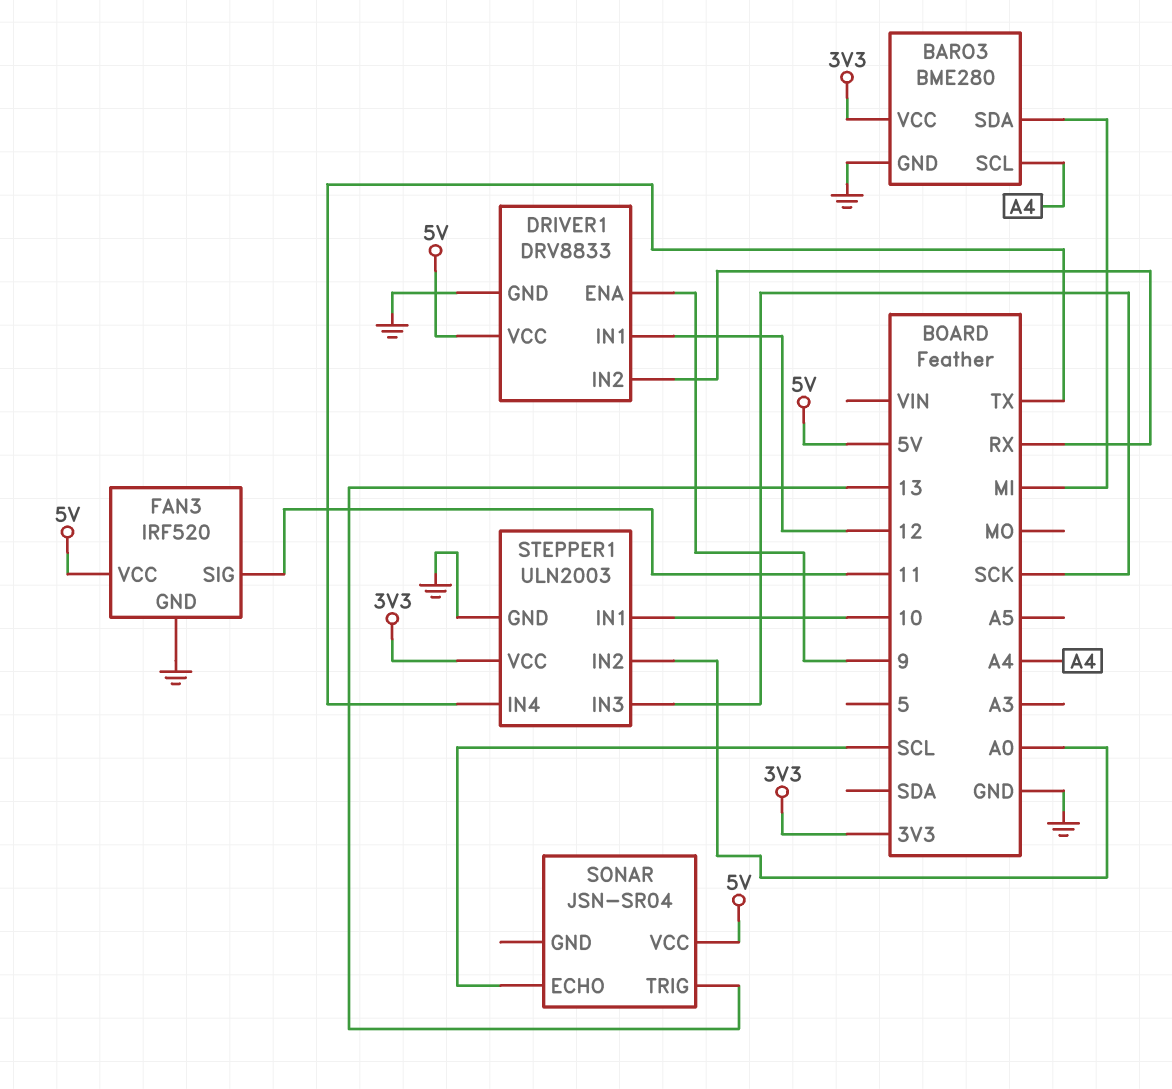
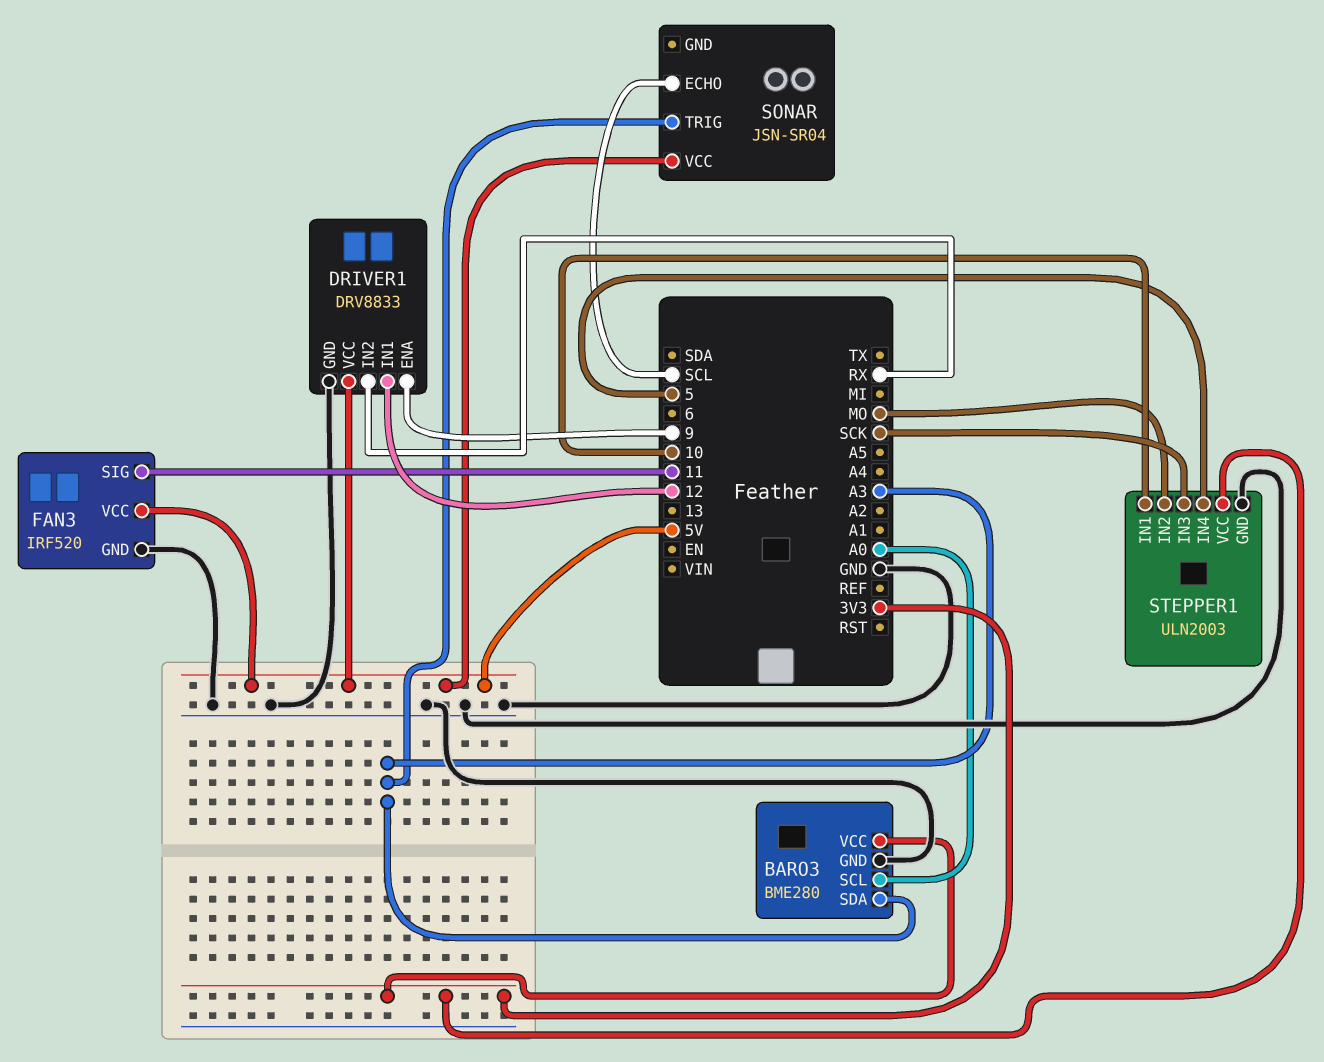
BARO3 pin SCL: A4 -> A0
BARO3 pin SDA: MI -> A3
SONAR pin TRIG: 13 -> A3
STEPPER1 pin IN2: A0 -> MO
STEPPER1 pin IN4: TX -> 5

